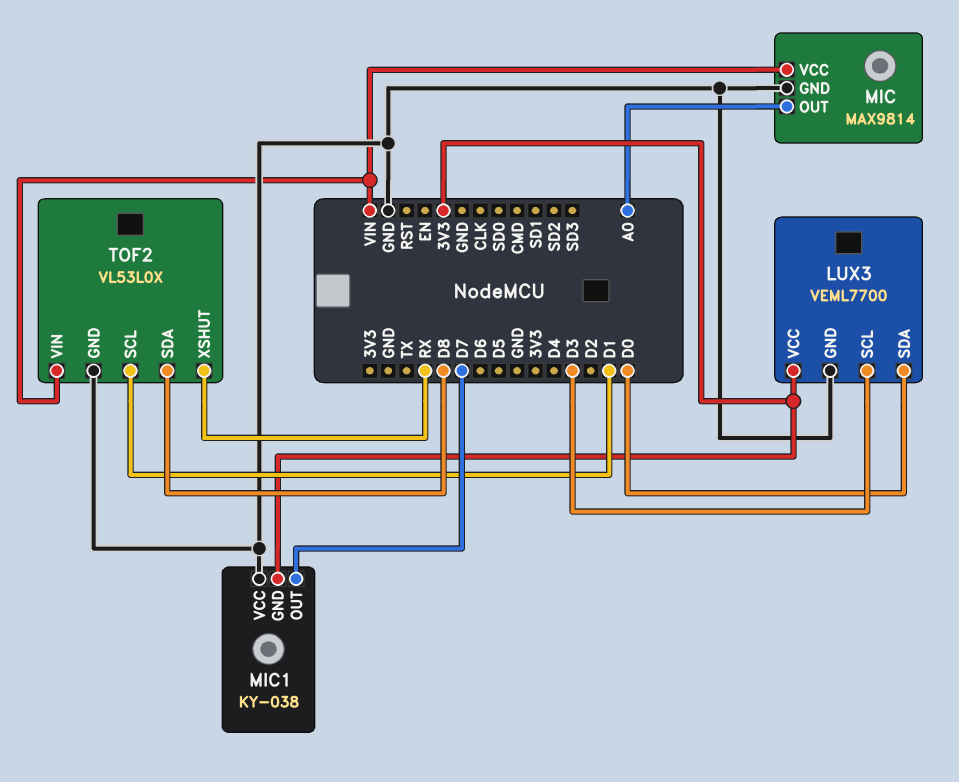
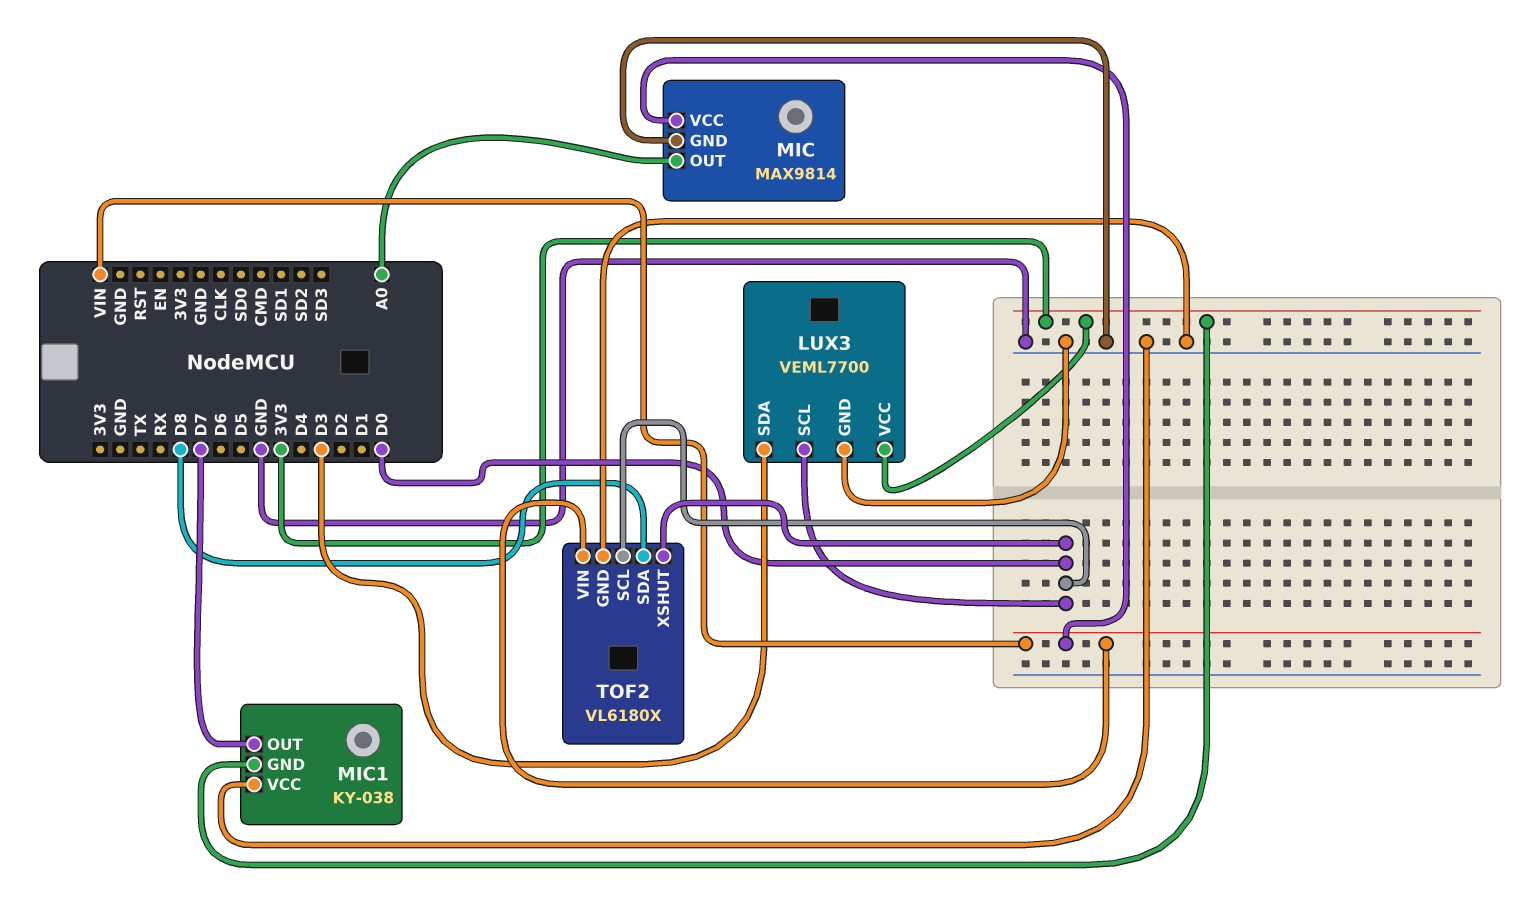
LUX3 pin SCL: D3 -> D0
LUX3 pin SDA: D0 -> D3
TOF2: VL53L0X -> VL6180X
TOF2 pin SCL: D1 -> D0
TOF2 pin XSHUT: RX -> D0

